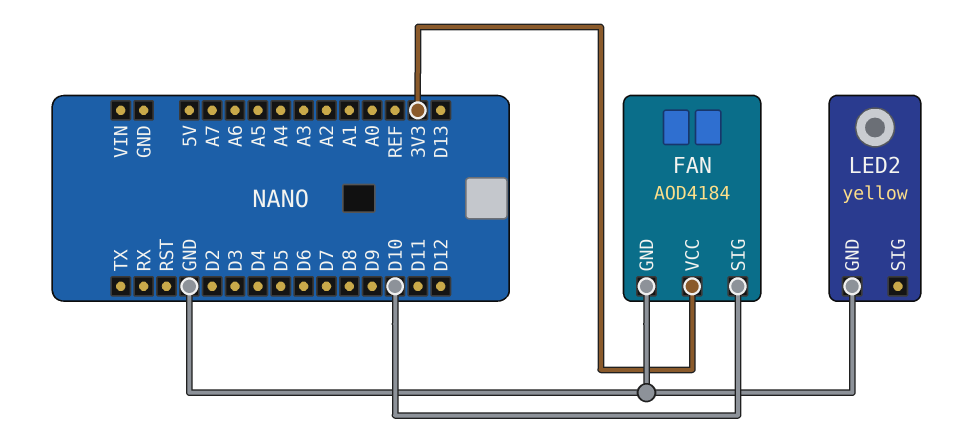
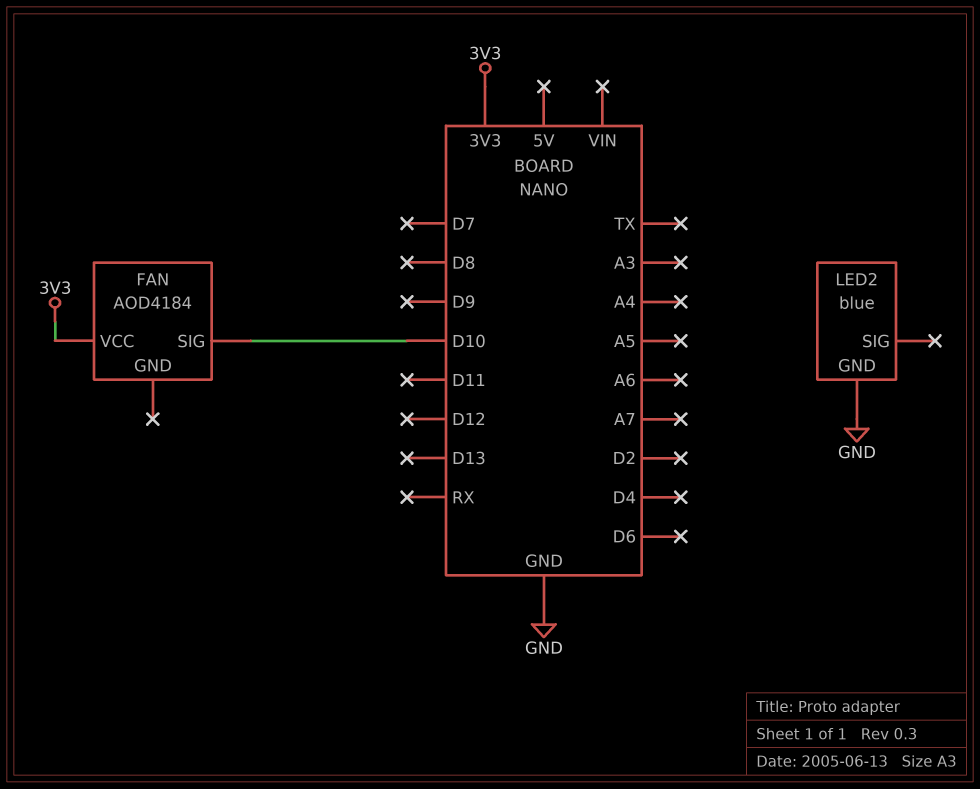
FAN pin GND: GND -> none
LED2: yellow -> blue

